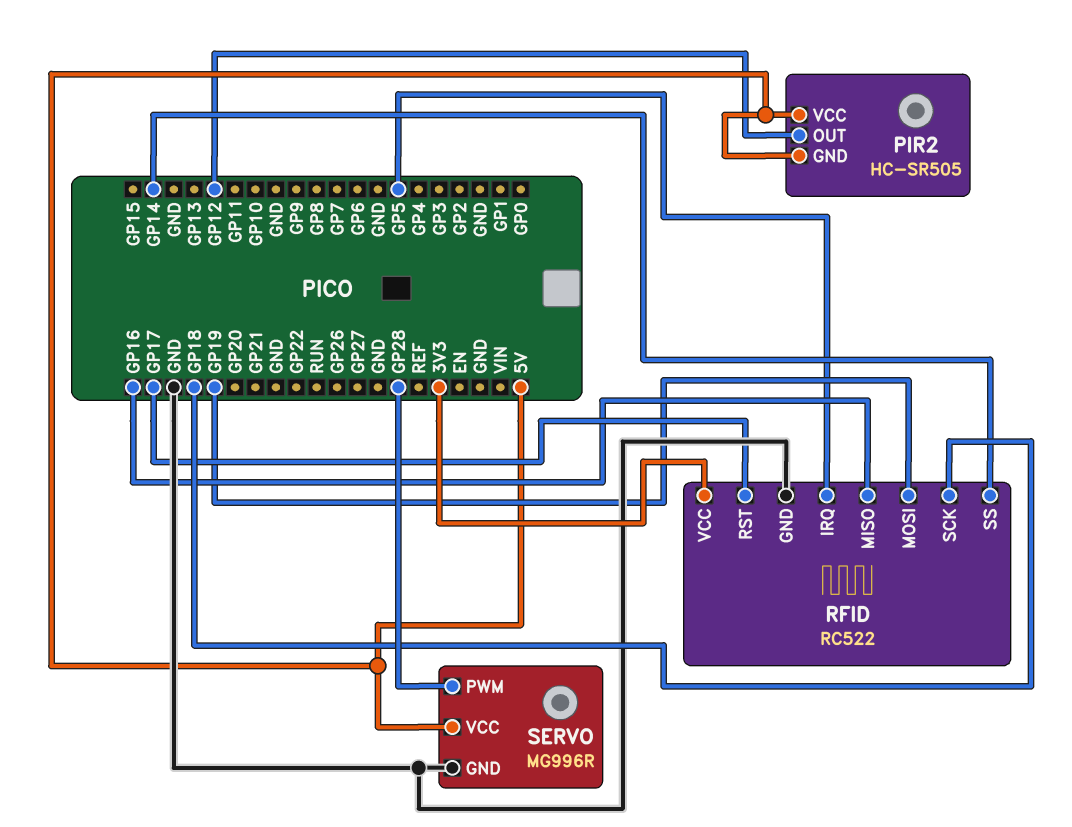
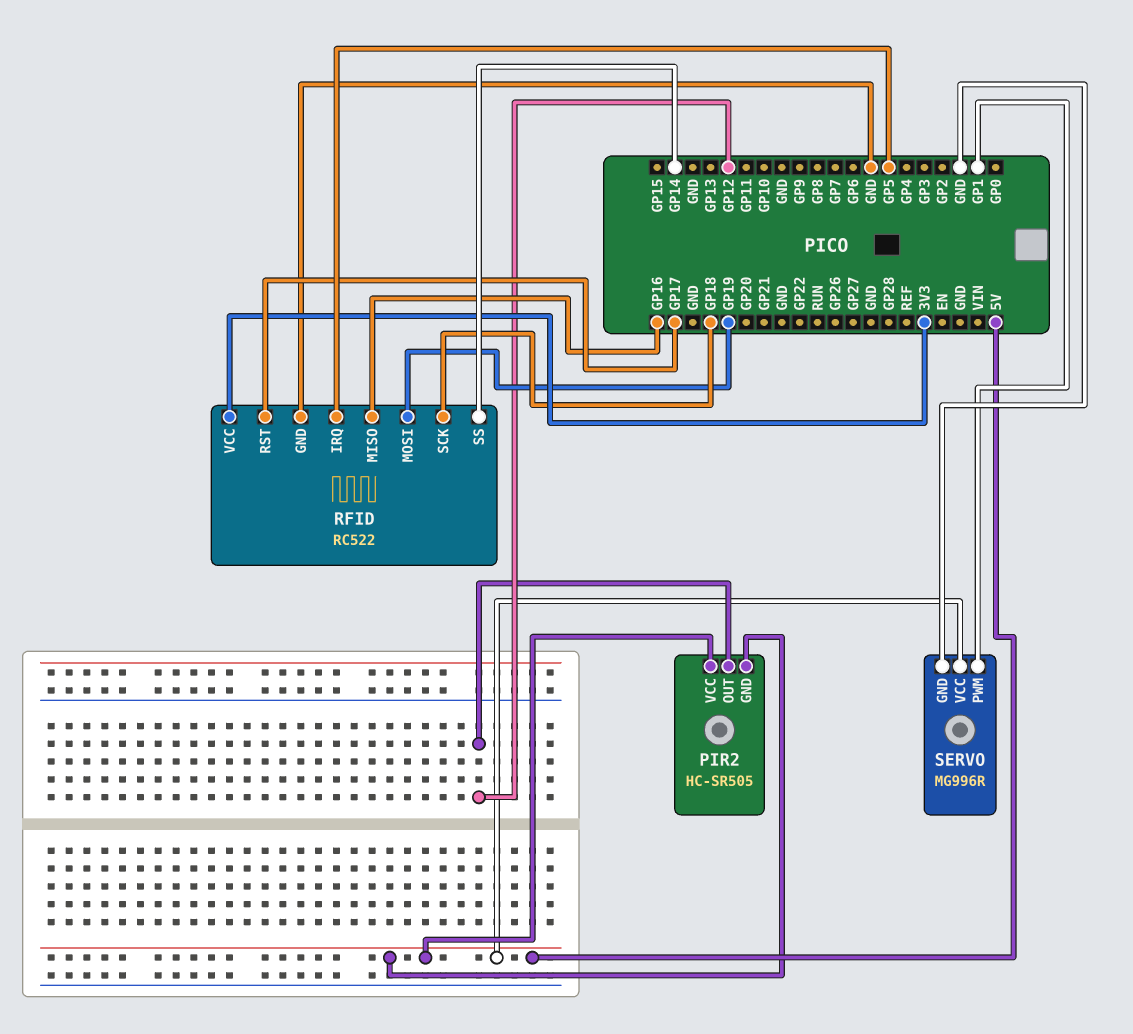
SERVO pin PWM: GP28 -> GP1

